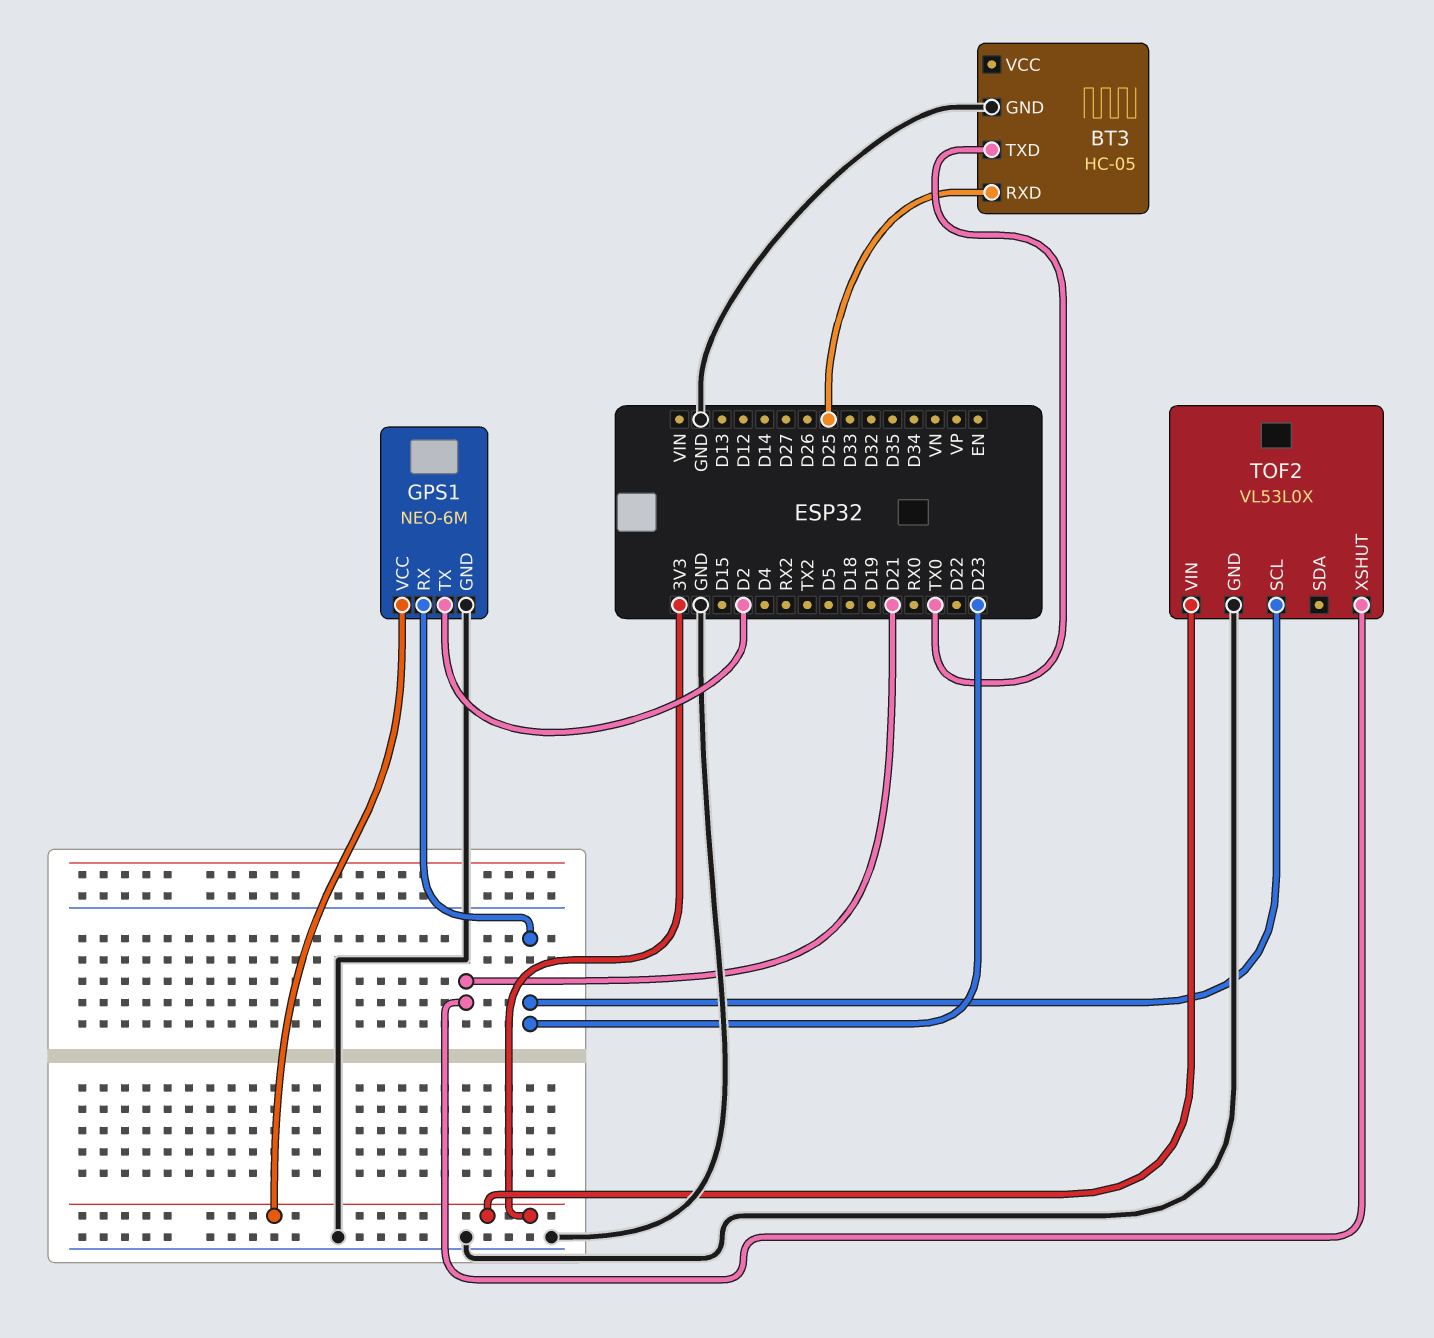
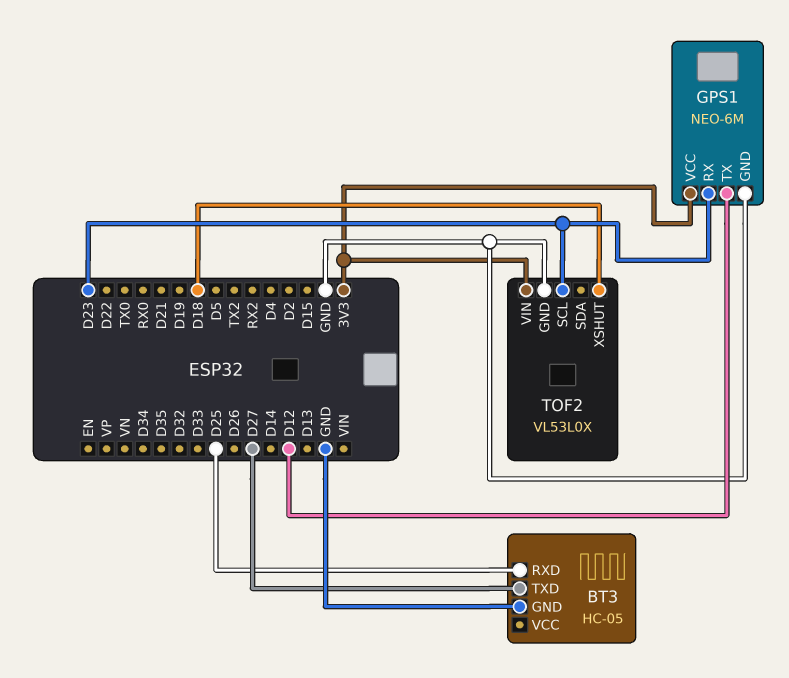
BT3 pin TXD: TX0 -> D27
GPS1 pin TX: D2 -> D12
TOF2 pin XSHUT: D21 -> D18

